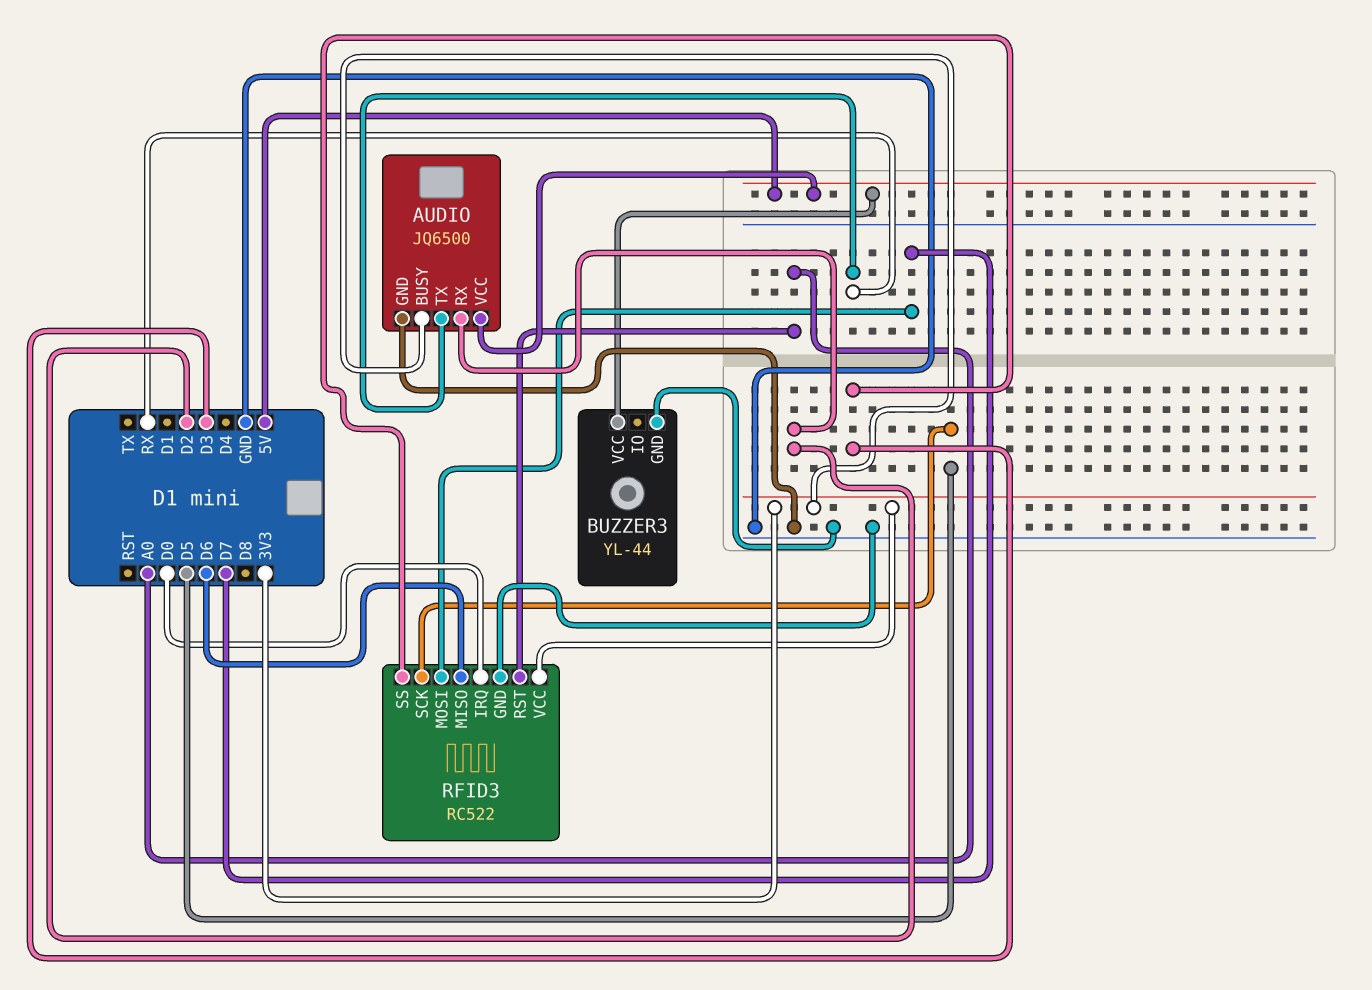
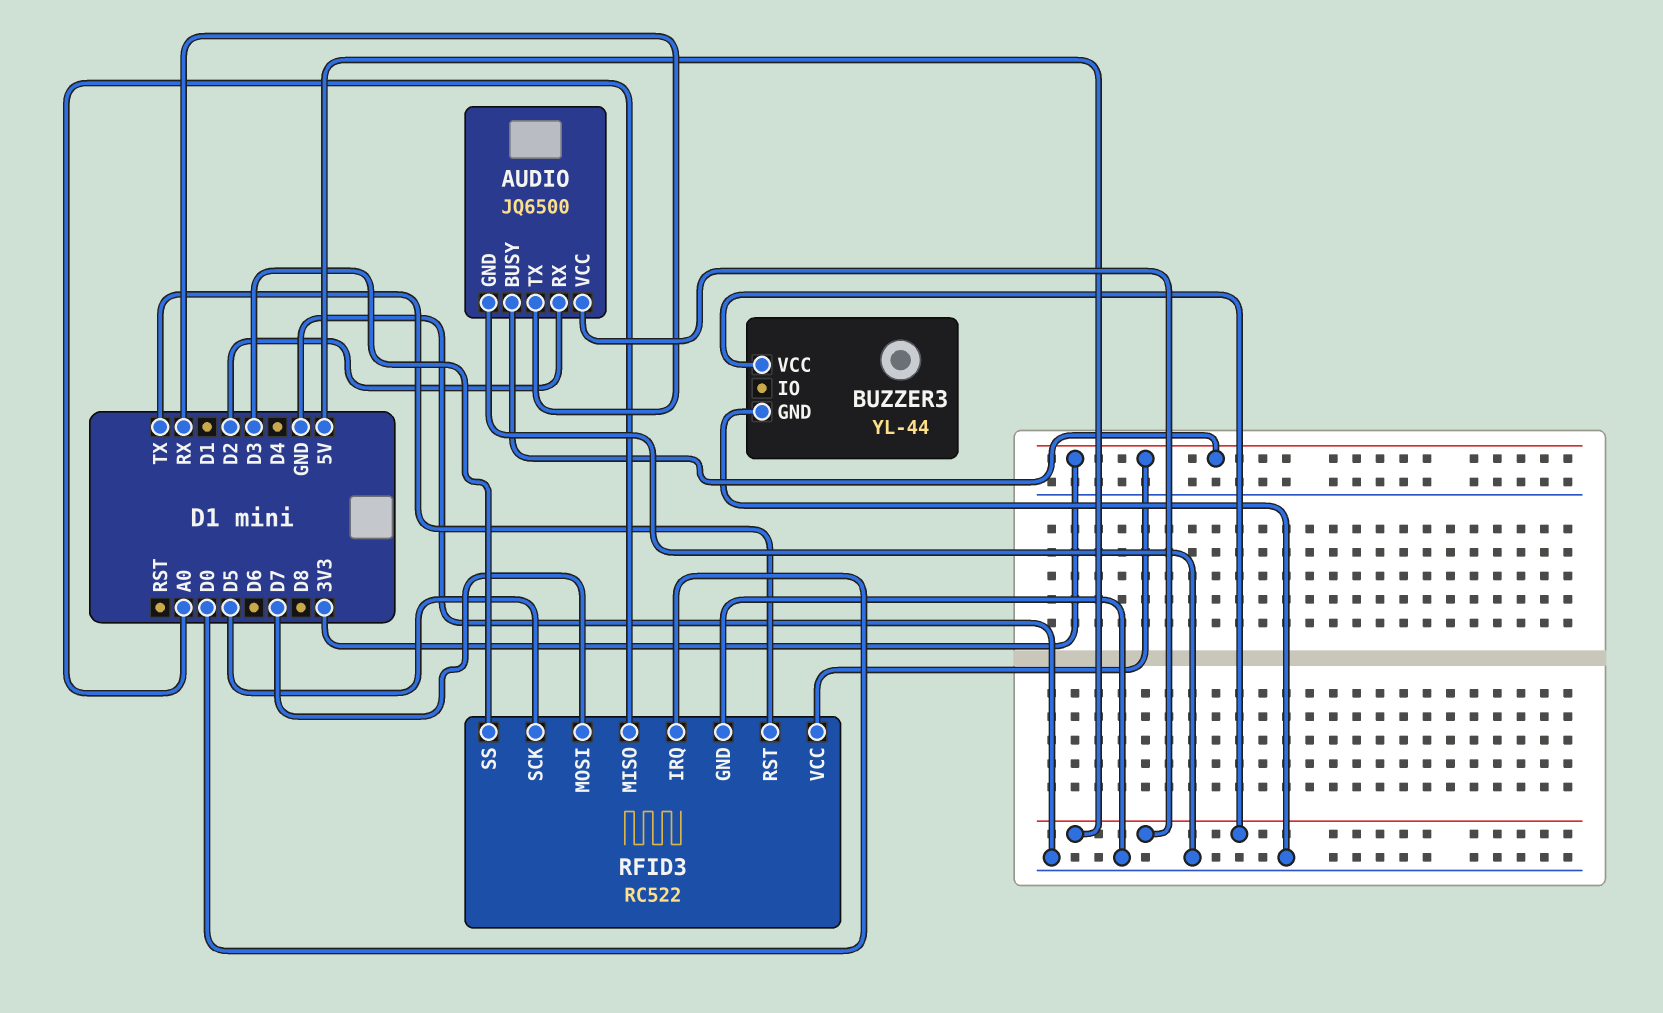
RFID3 pin MISO: D6 -> A0
RFID3 pin RST: A0 -> TX

